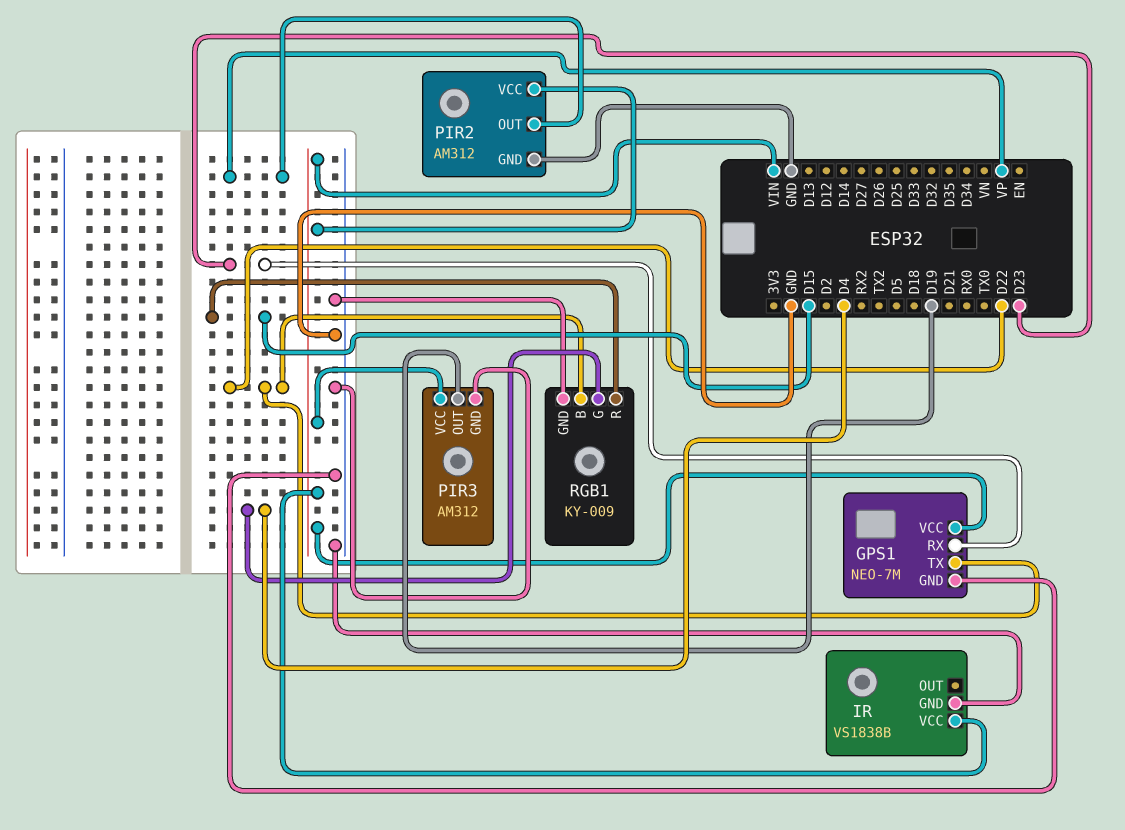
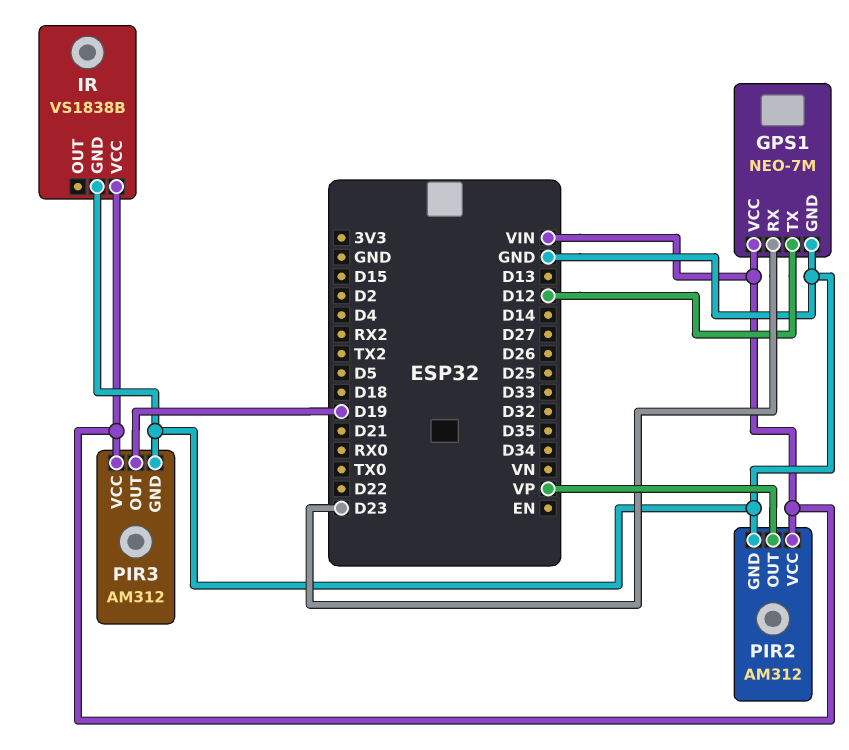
GPS1 pin TX: D22 -> D12
RGB1: KY-009 -> none
RGB1 pin B: D22 -> none
RGB1 pin G: D4 -> none
RGB1 pin GND: GND -> none
RGB1 pin R: D15 -> none

